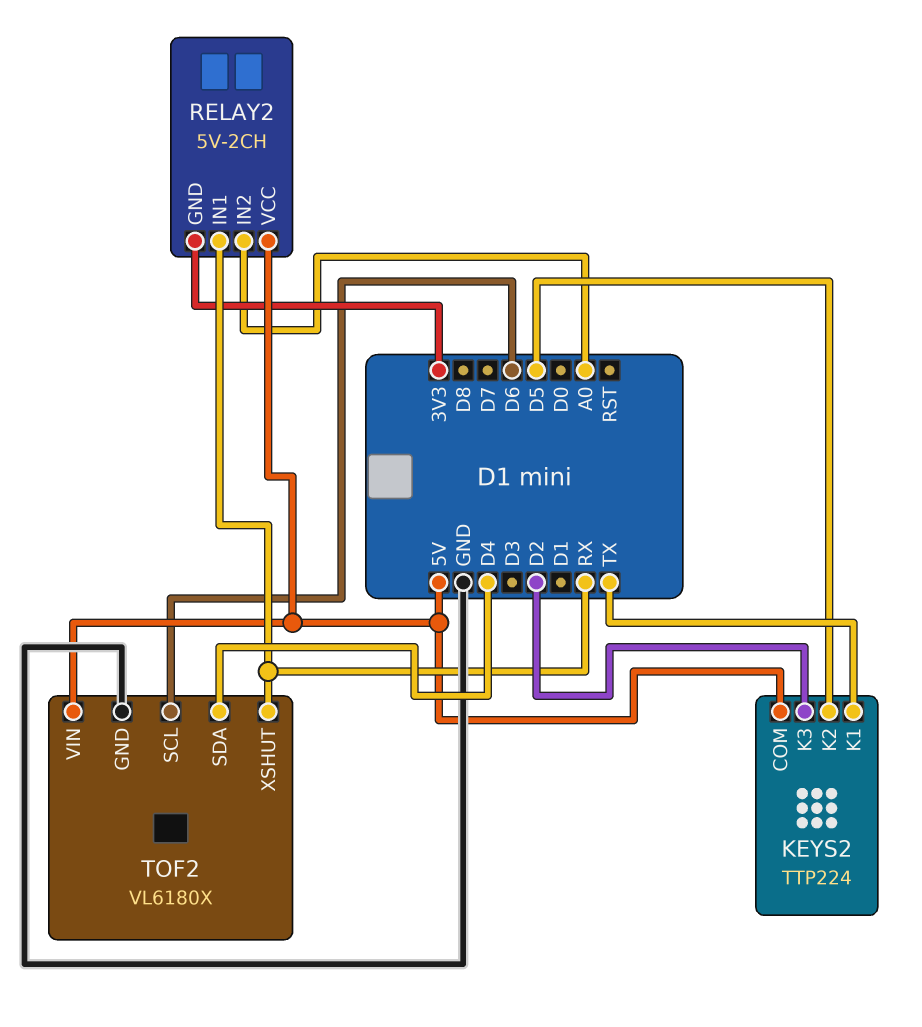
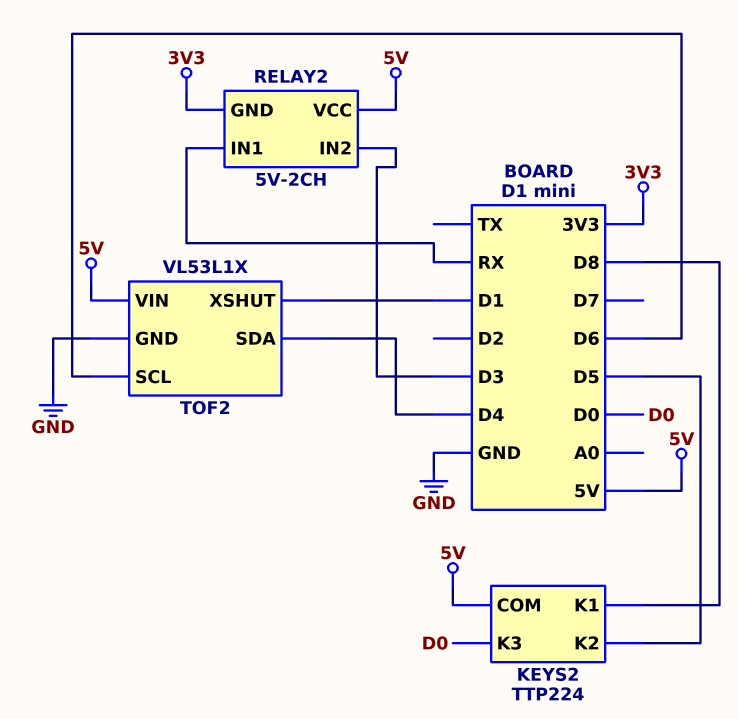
KEYS2 pin K1: TX -> D8
KEYS2 pin K3: D2 -> D0
RELAY2 pin IN2: A0 -> D3
TOF2: VL6180X -> VL53L1X
TOF2 pin XSHUT: RX -> D1

